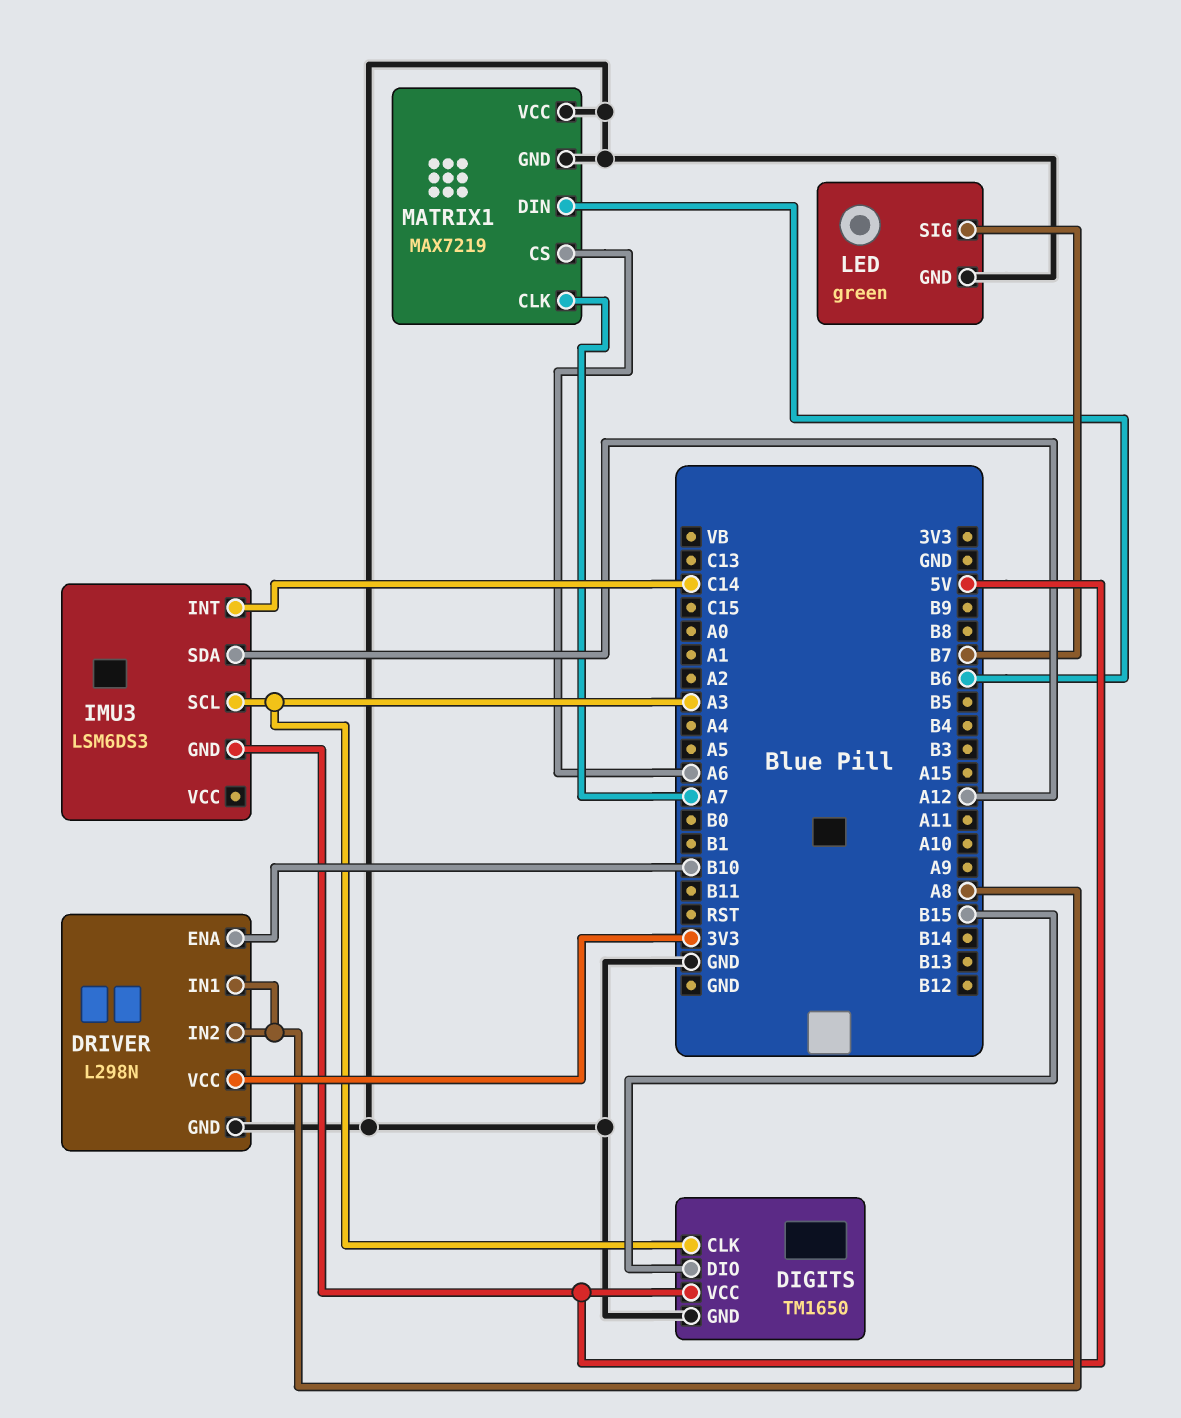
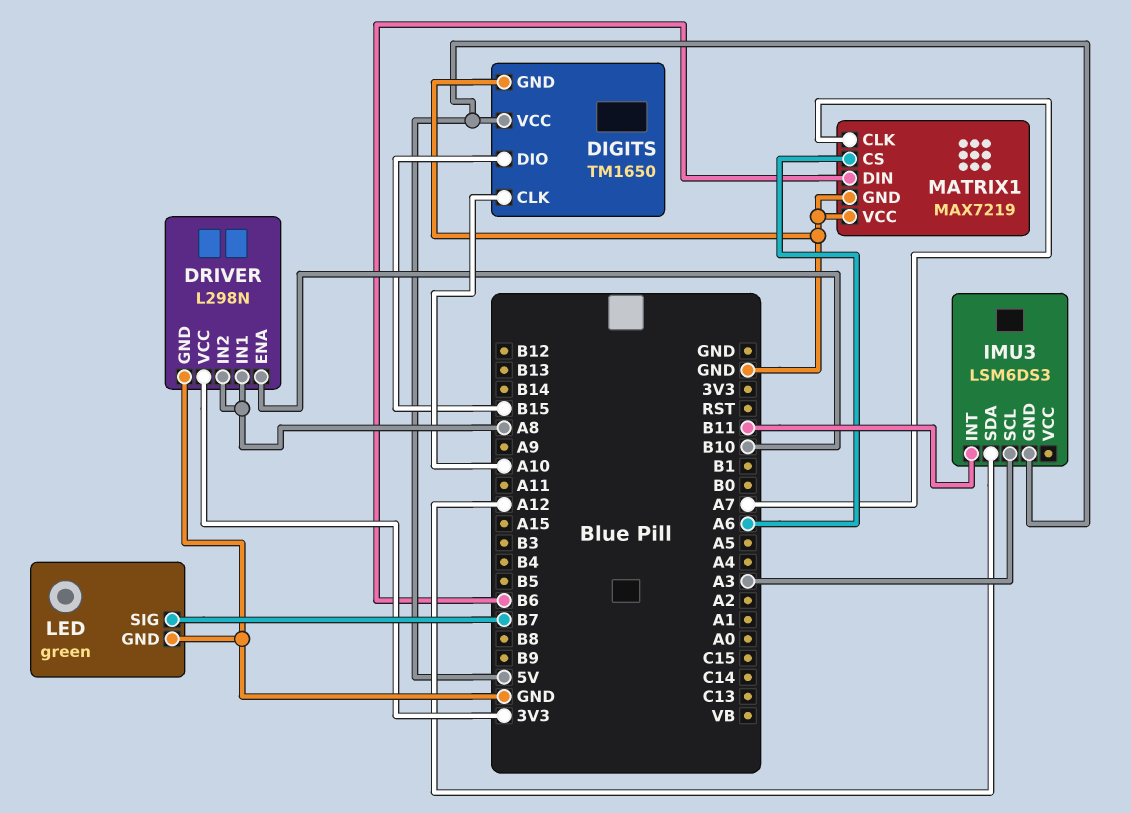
DIGITS pin CLK: A3 -> A10
IMU3 pin INT: C14 -> B11

